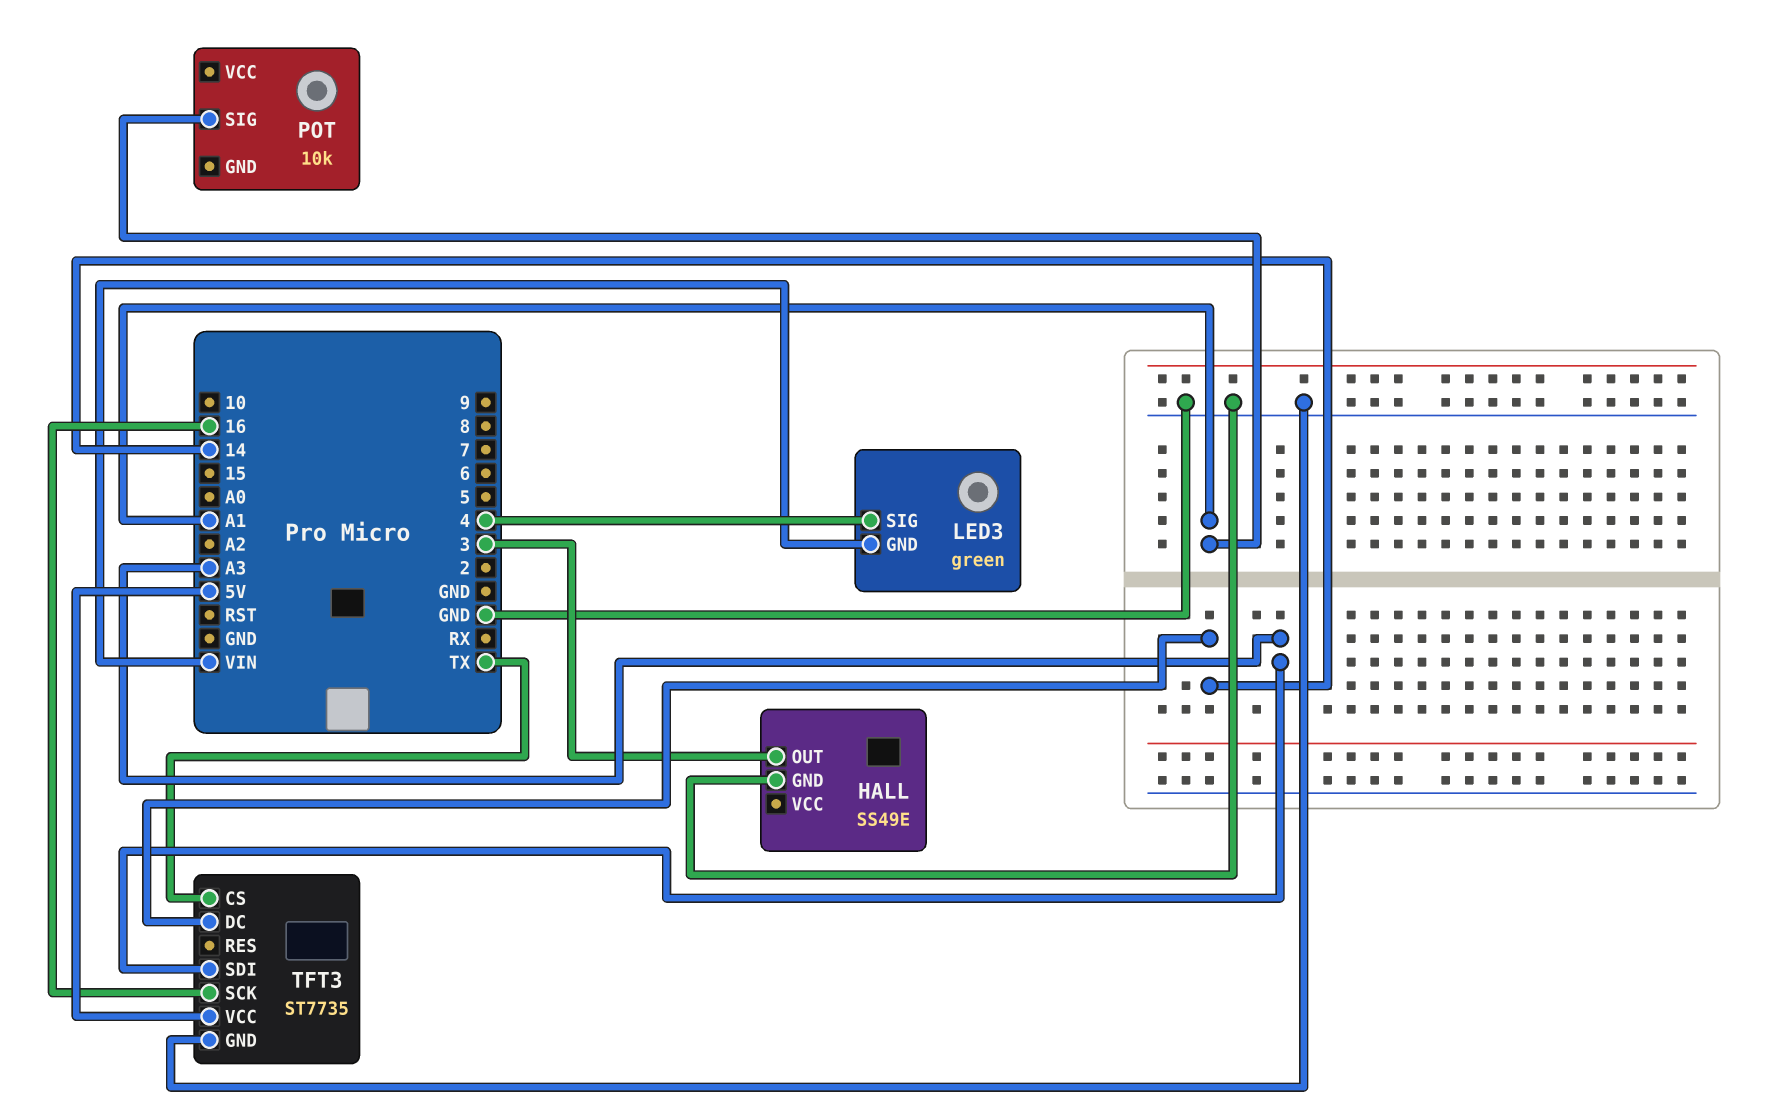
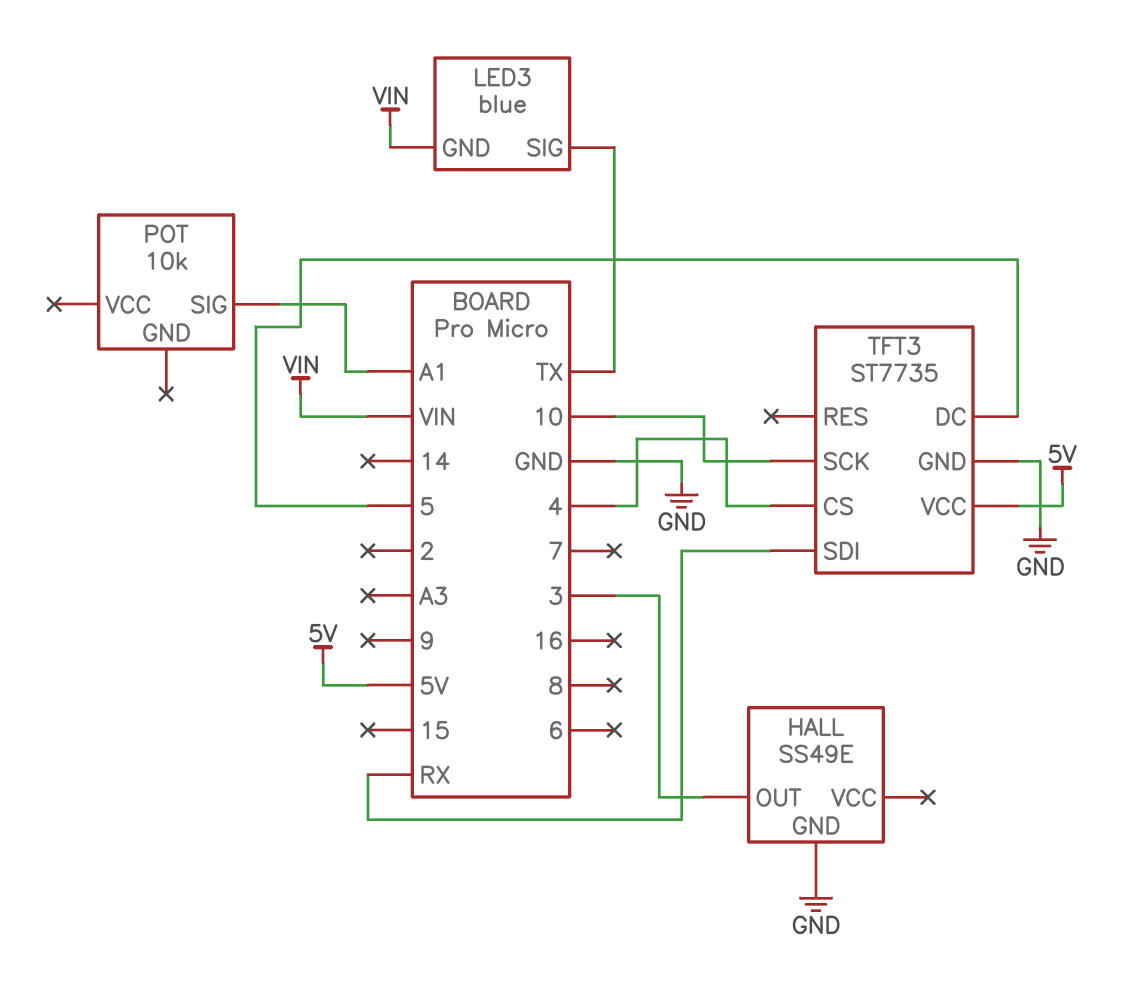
LED3: green -> blue
LED3 pin SIG: 4 -> TX
TFT3 pin CS: TX -> 4
TFT3 pin DC: 14 -> 5
TFT3 pin SCK: 16 -> 10
TFT3 pin SDI: A3 -> RX

